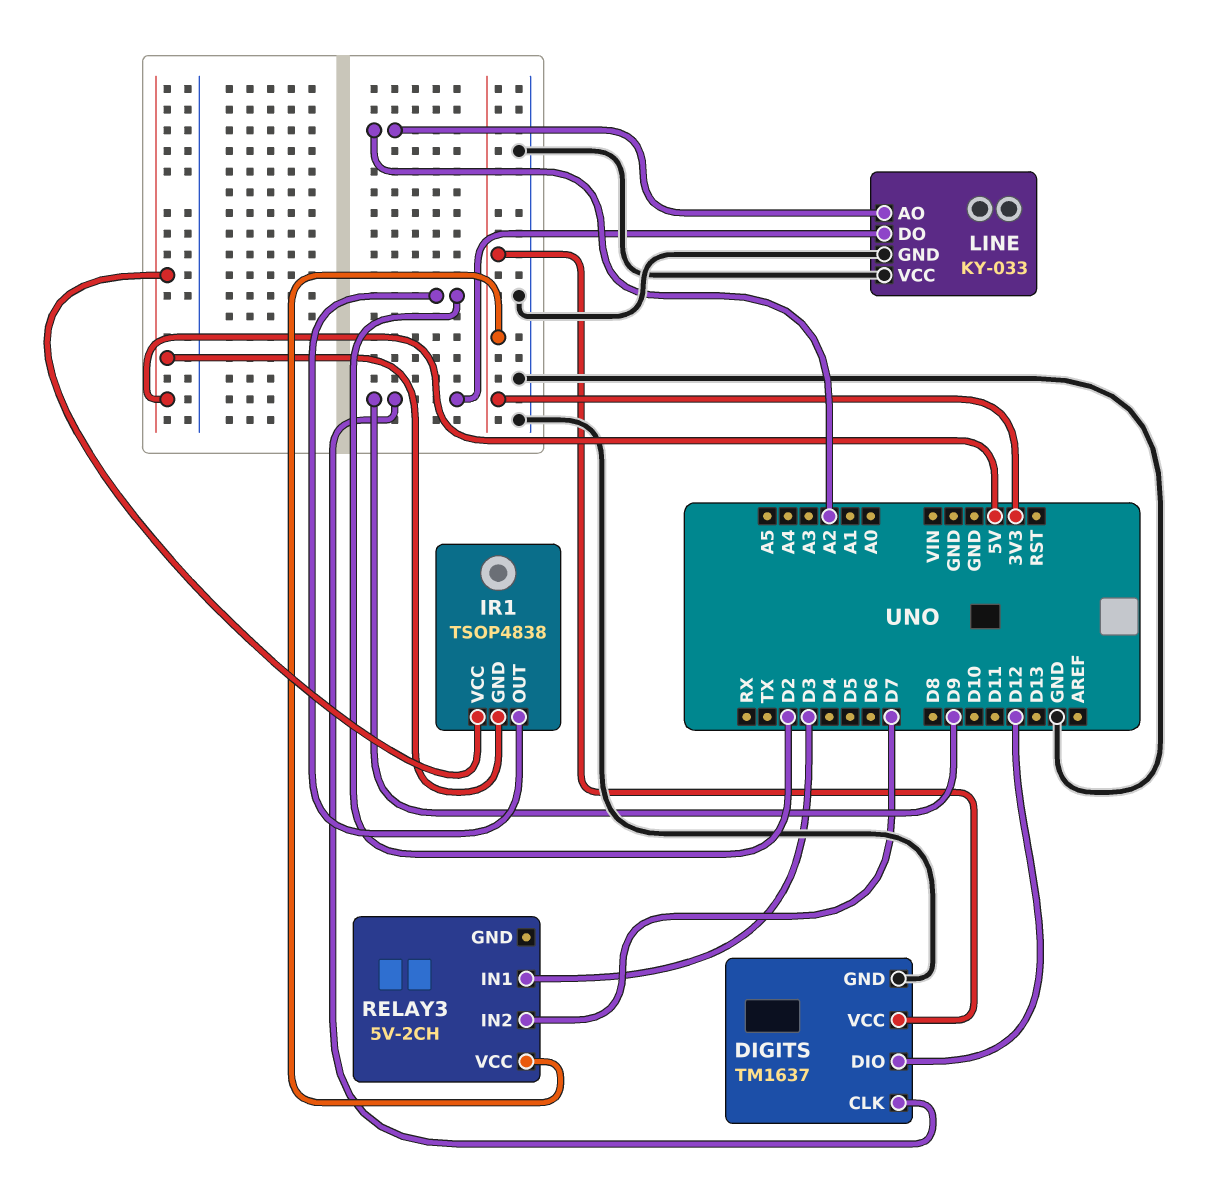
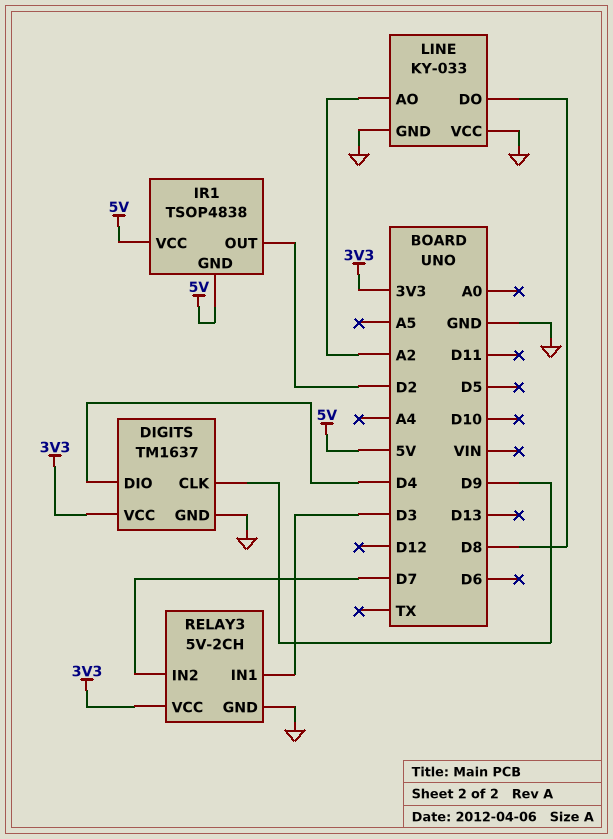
DIGITS pin DIO: D12 -> D4
LINE pin DO: D9 -> D8
RELAY3 pin GND: none -> GND

